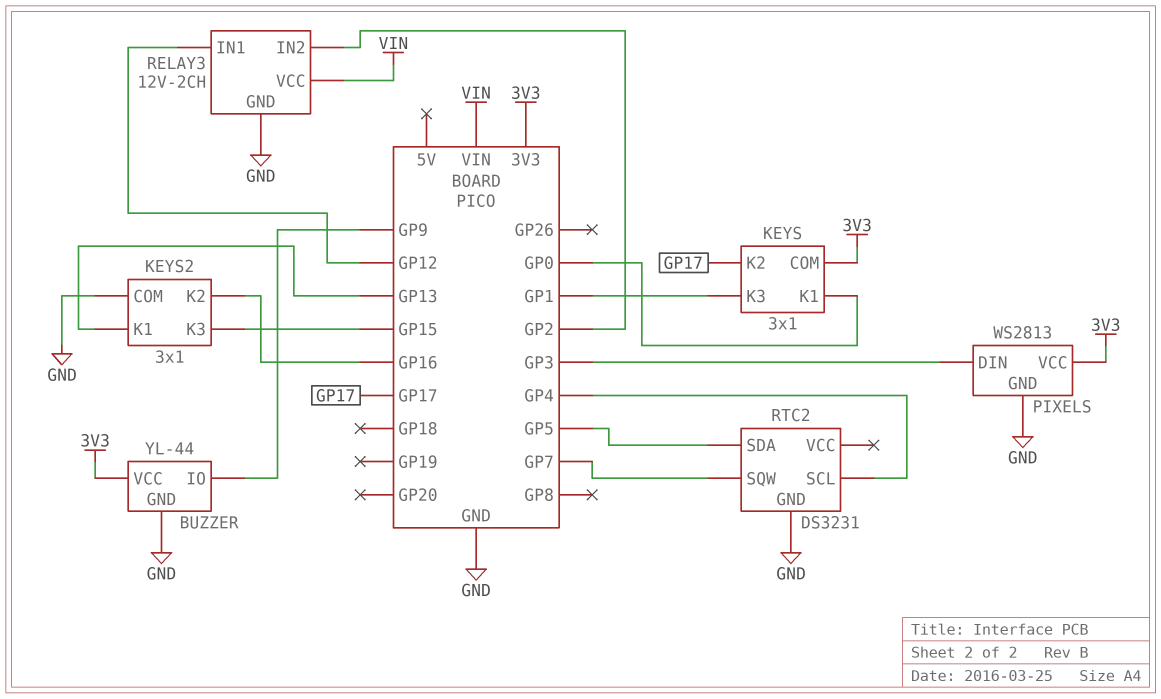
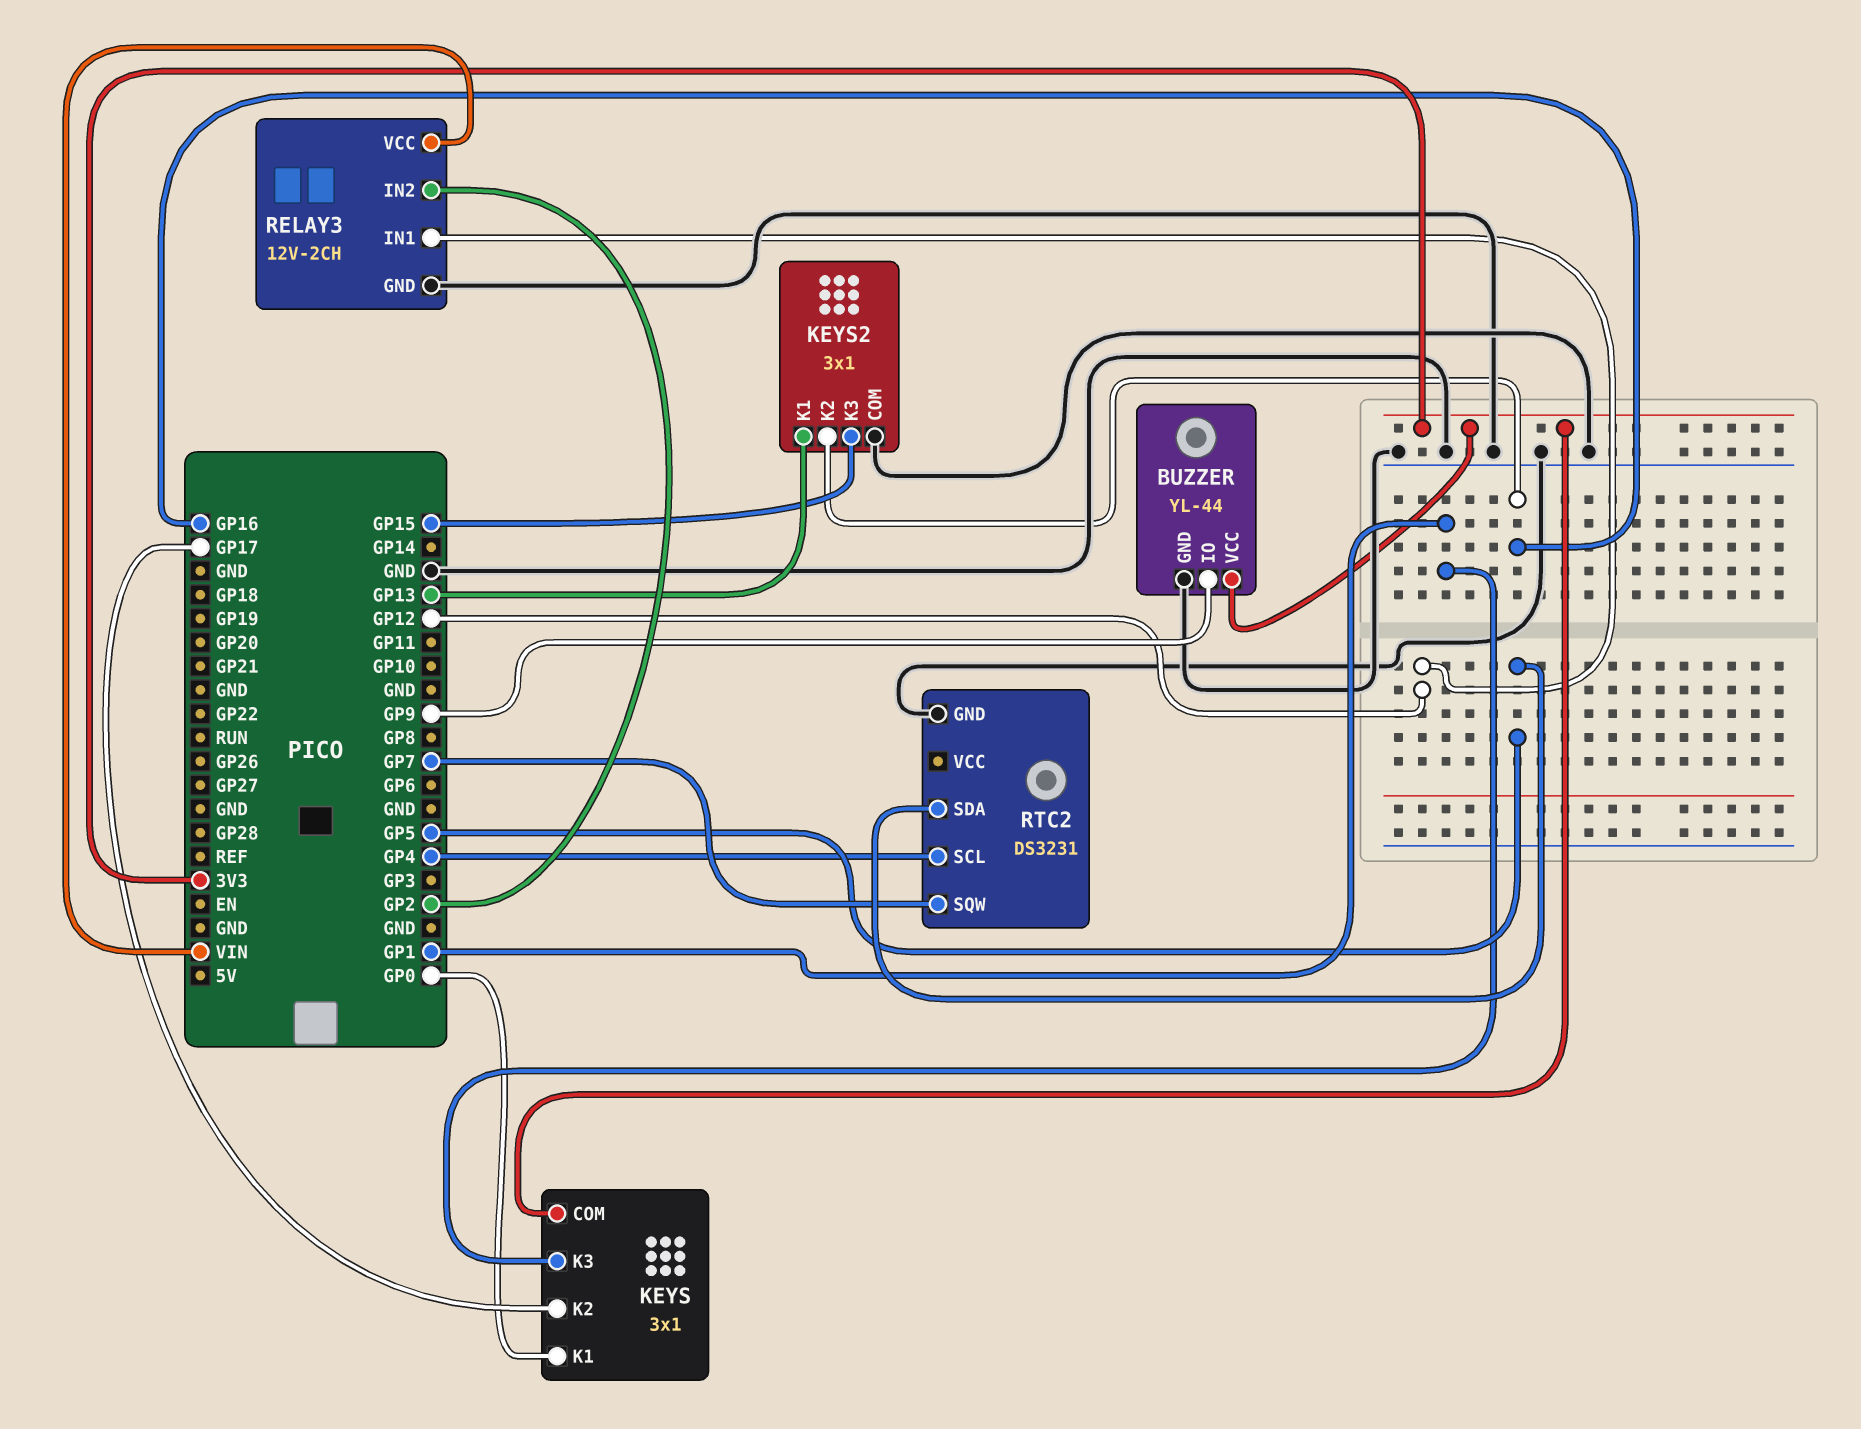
PIXELS: WS2813 -> none
PIXELS pin DIN: GP3 -> none
PIXELS pin GND: GND -> none
PIXELS pin VCC: 3V3 -> none

